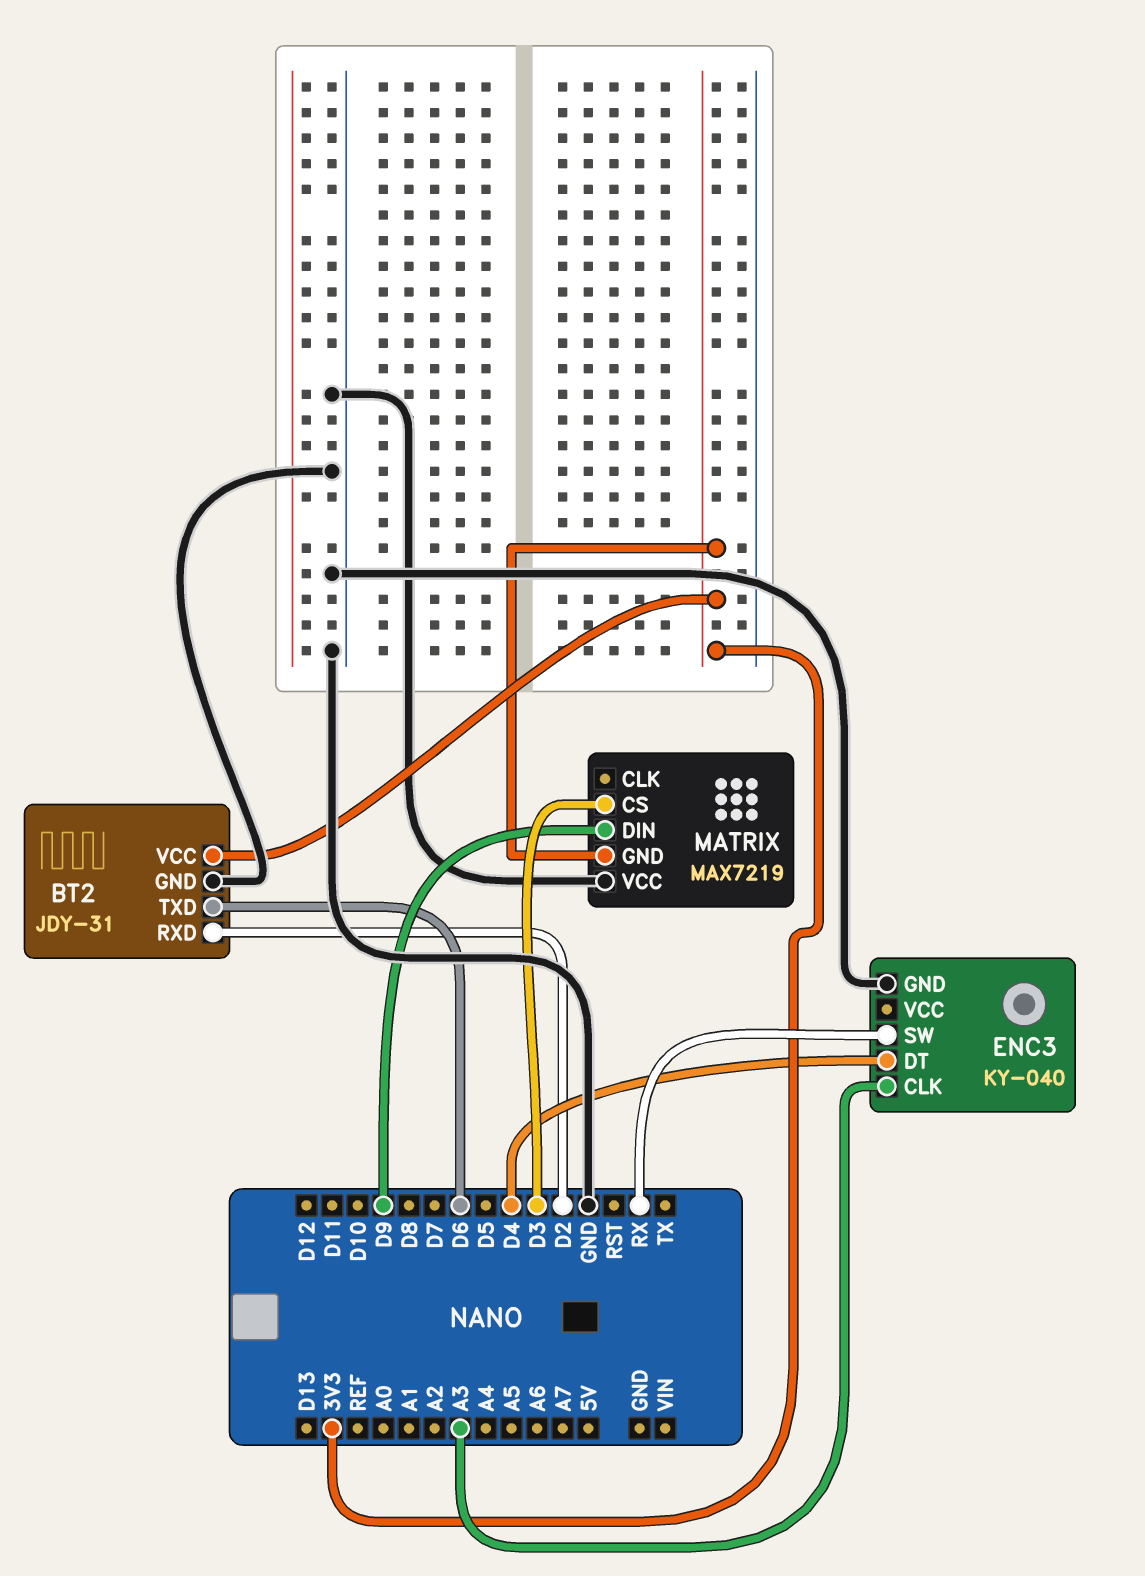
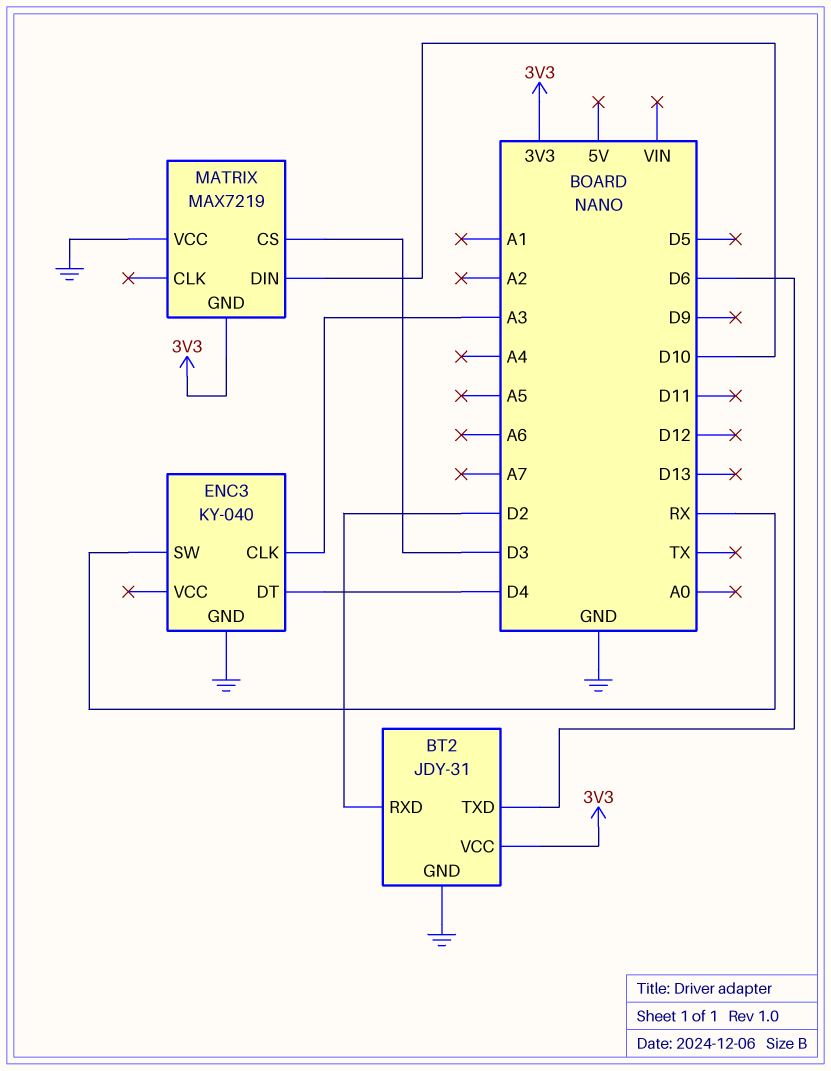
MATRIX pin DIN: D9 -> D10

